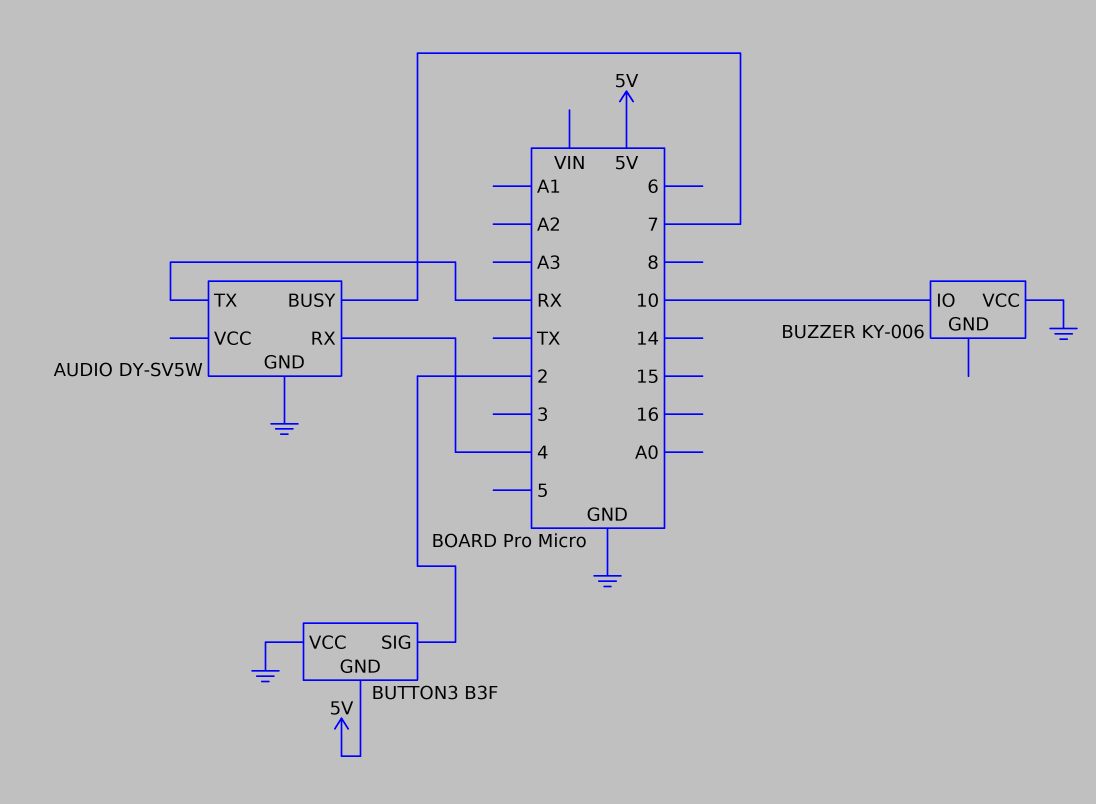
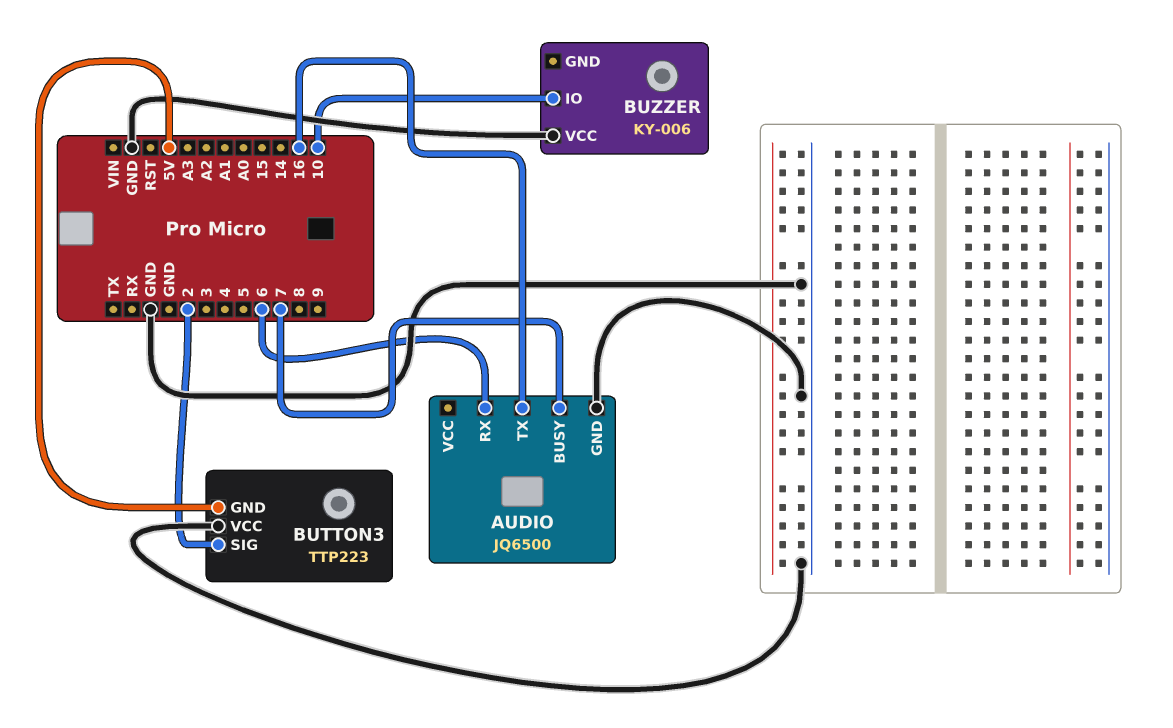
AUDIO: DY-SV5W -> JQ6500
AUDIO pin RX: 4 -> 6
AUDIO pin TX: RX -> 16
BUTTON3: B3F -> TTP223

